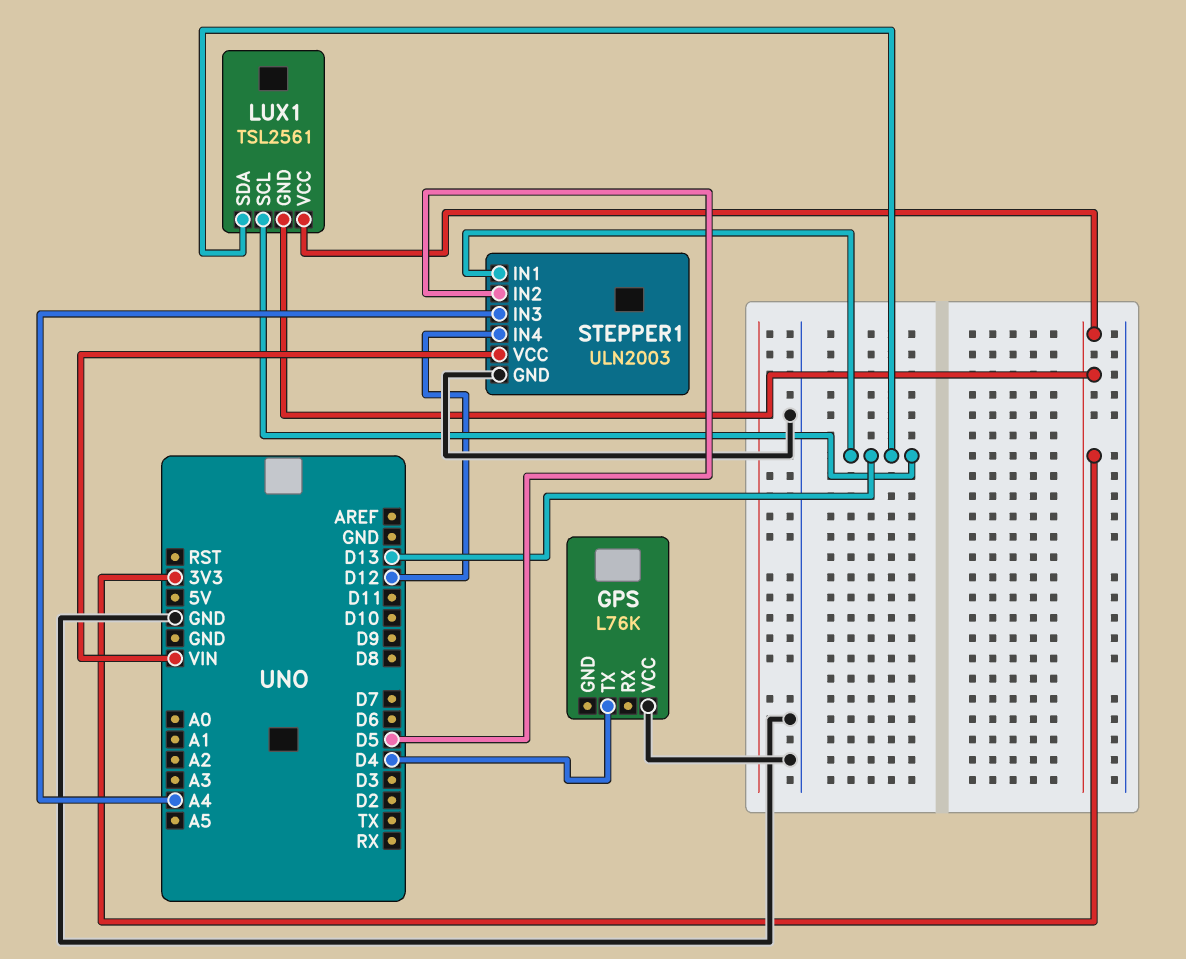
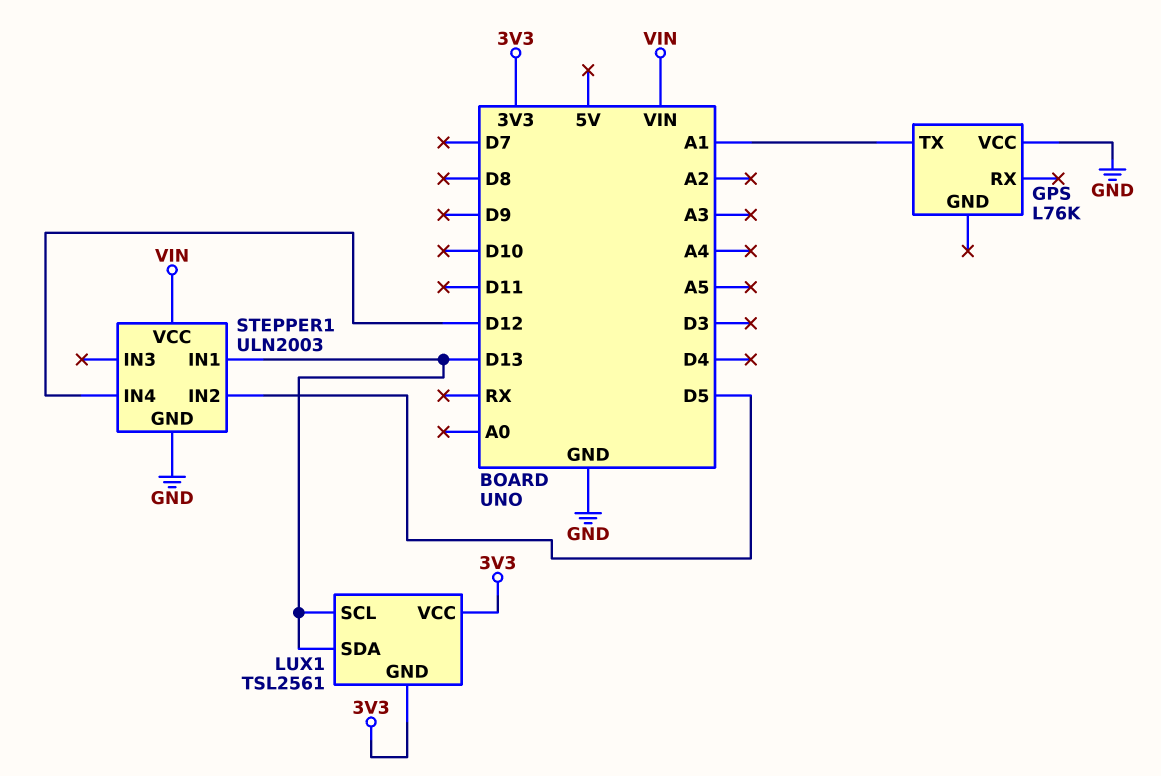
GPS pin TX: D4 -> A1
STEPPER1 pin IN3: A4 -> none

